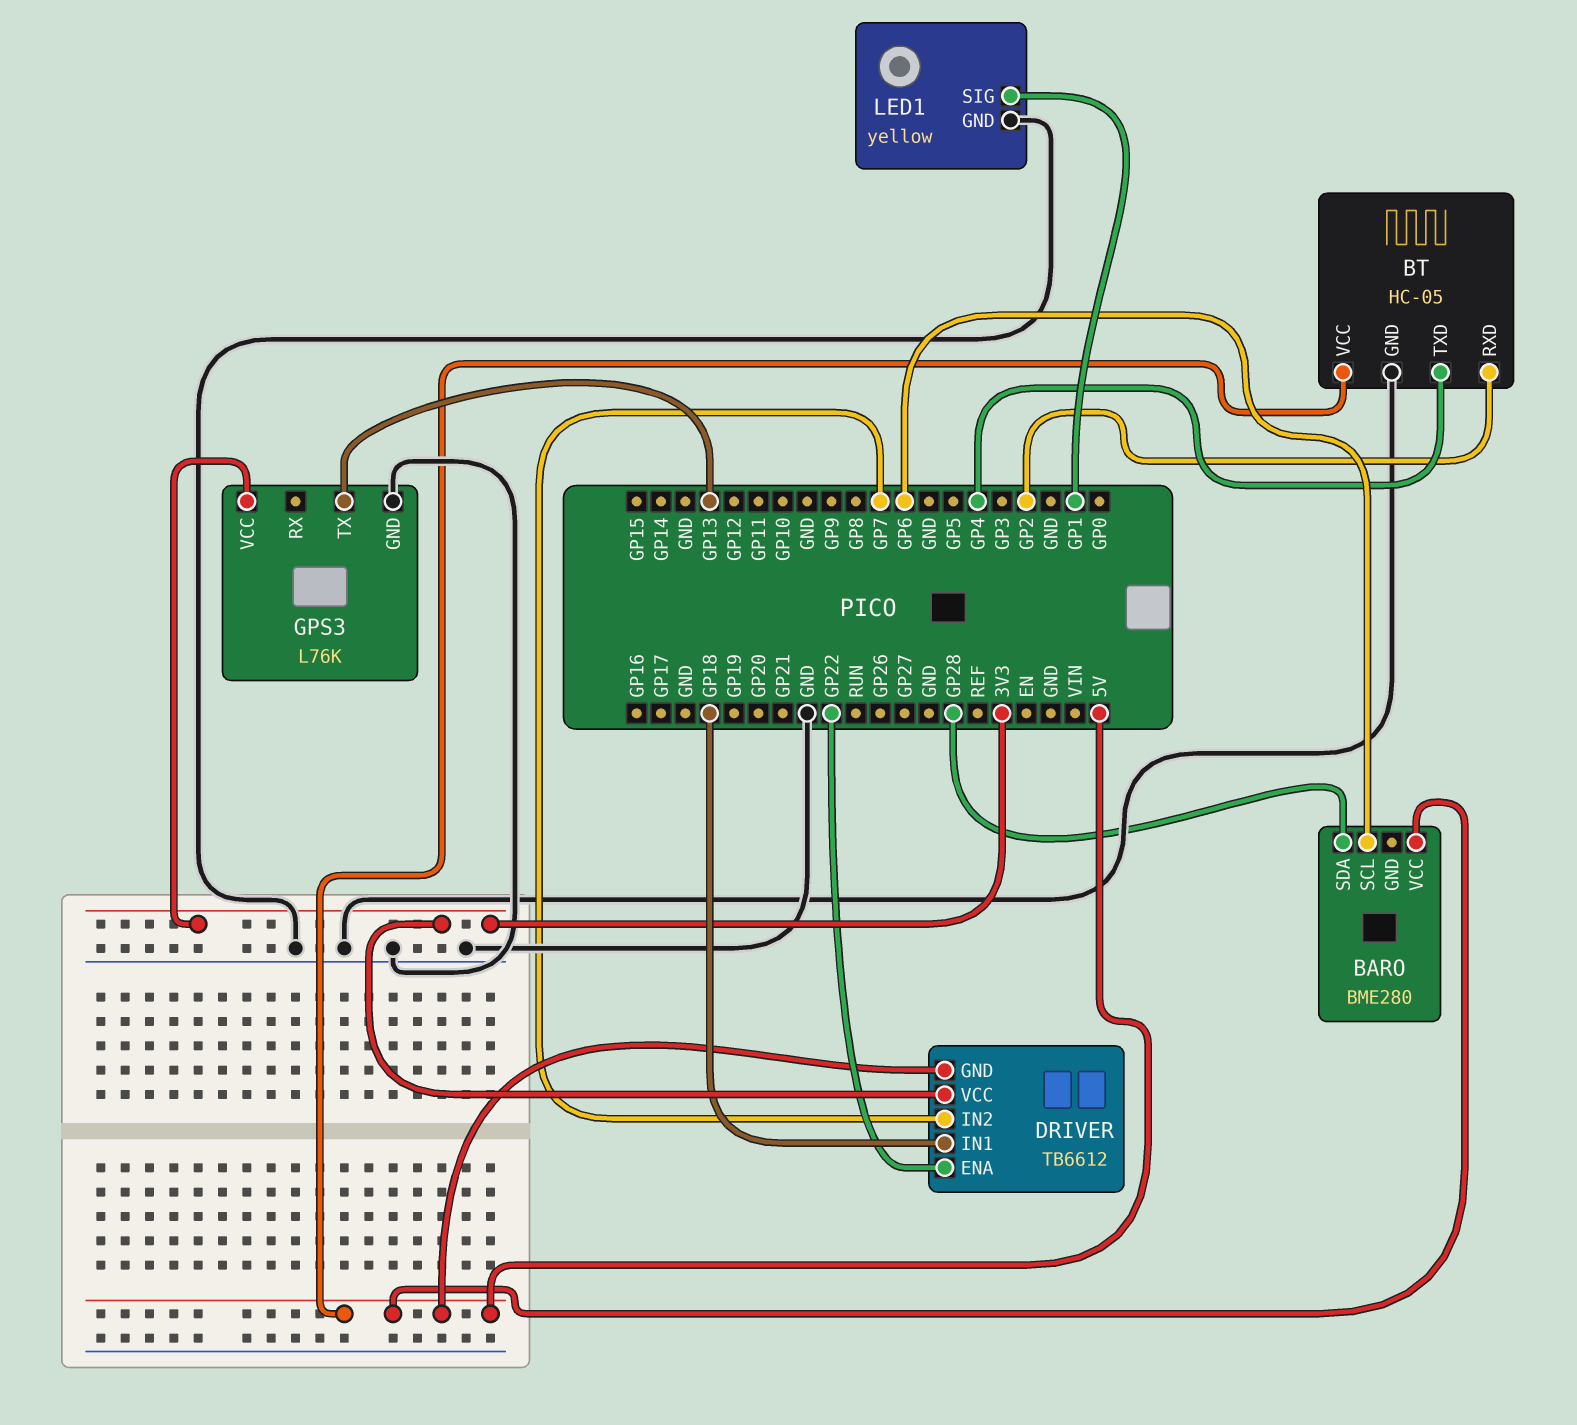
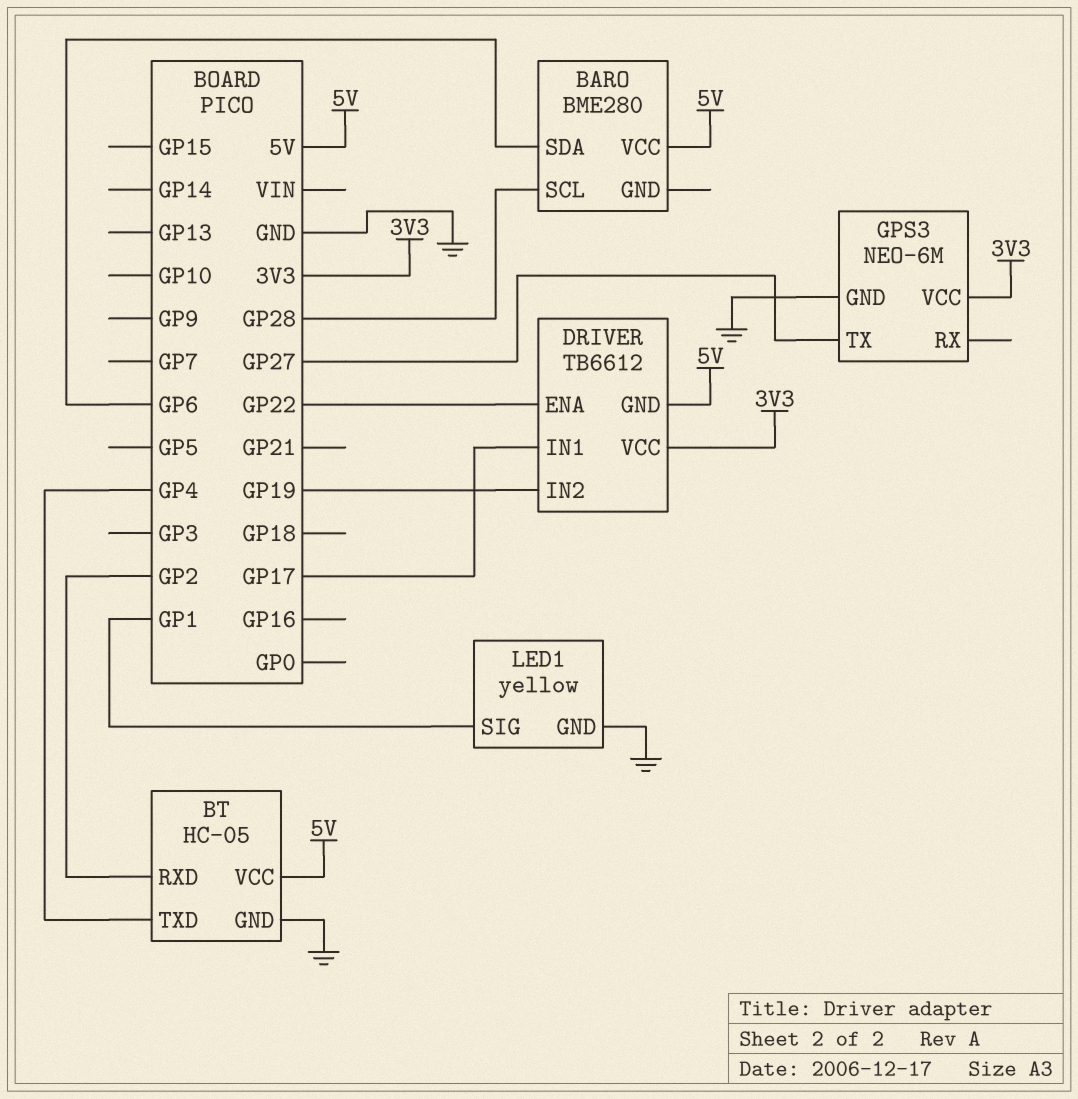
BARO pin SCL: GP6 -> GP28
BARO pin SDA: GP28 -> GP6
DRIVER pin IN1: GP18 -> GP17
DRIVER pin IN2: GP7 -> GP19
GPS3: L76K -> NEO-6M
GPS3 pin TX: GP13 -> GP27

